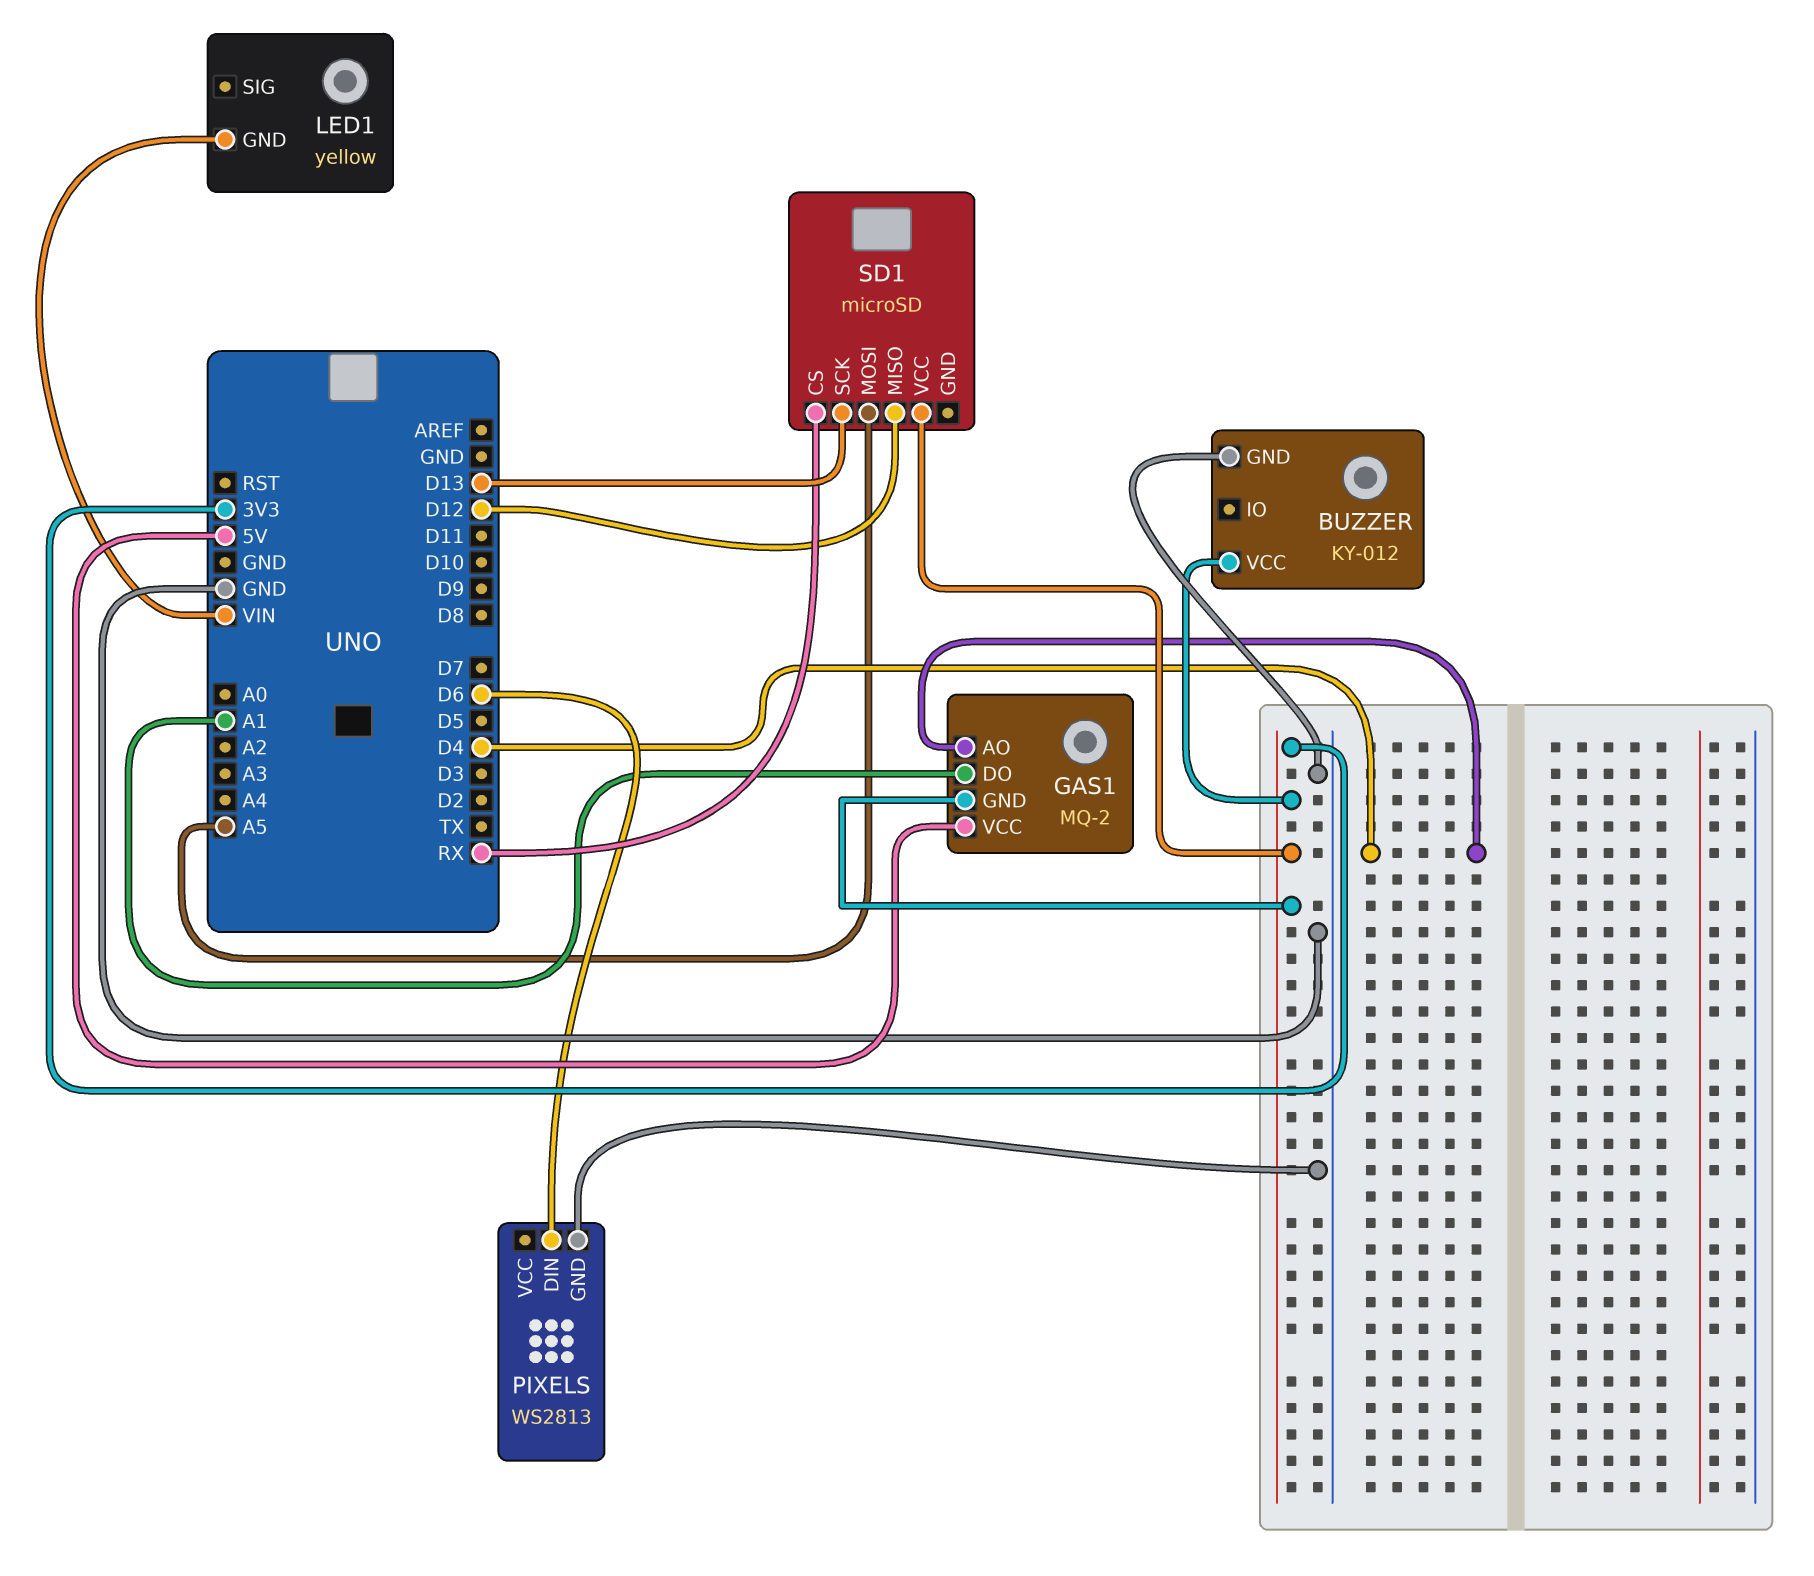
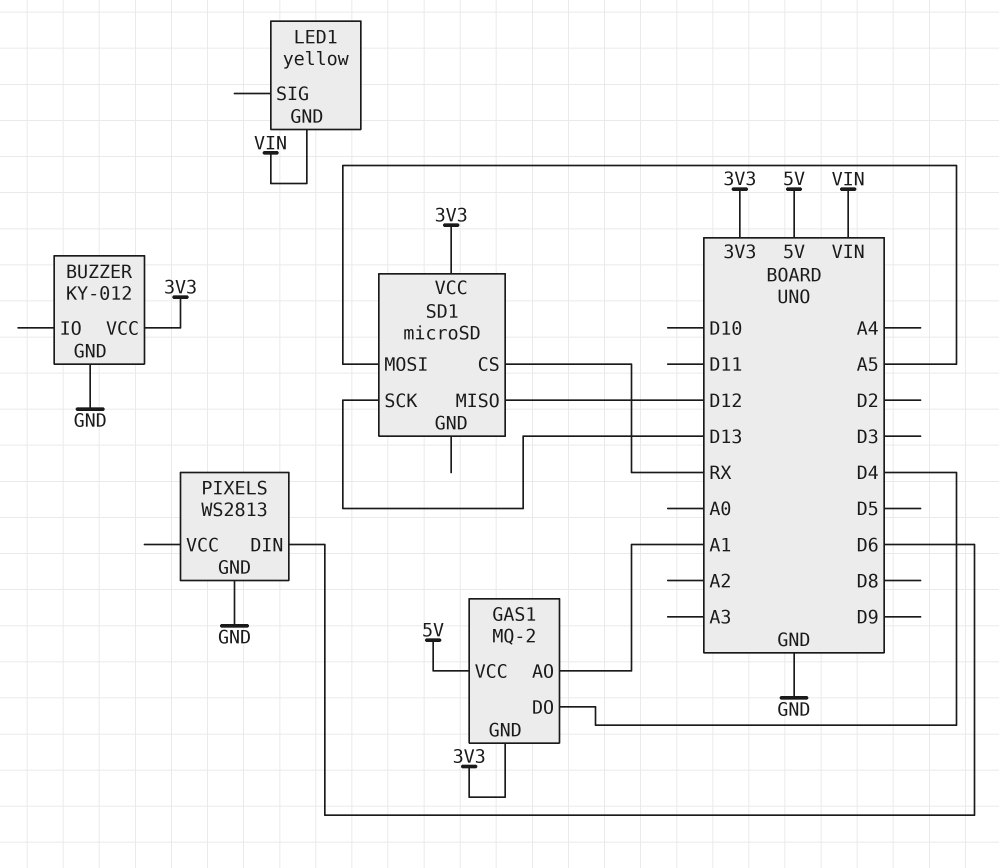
GAS1 pin AO: D4 -> A1
GAS1 pin DO: A1 -> D4

